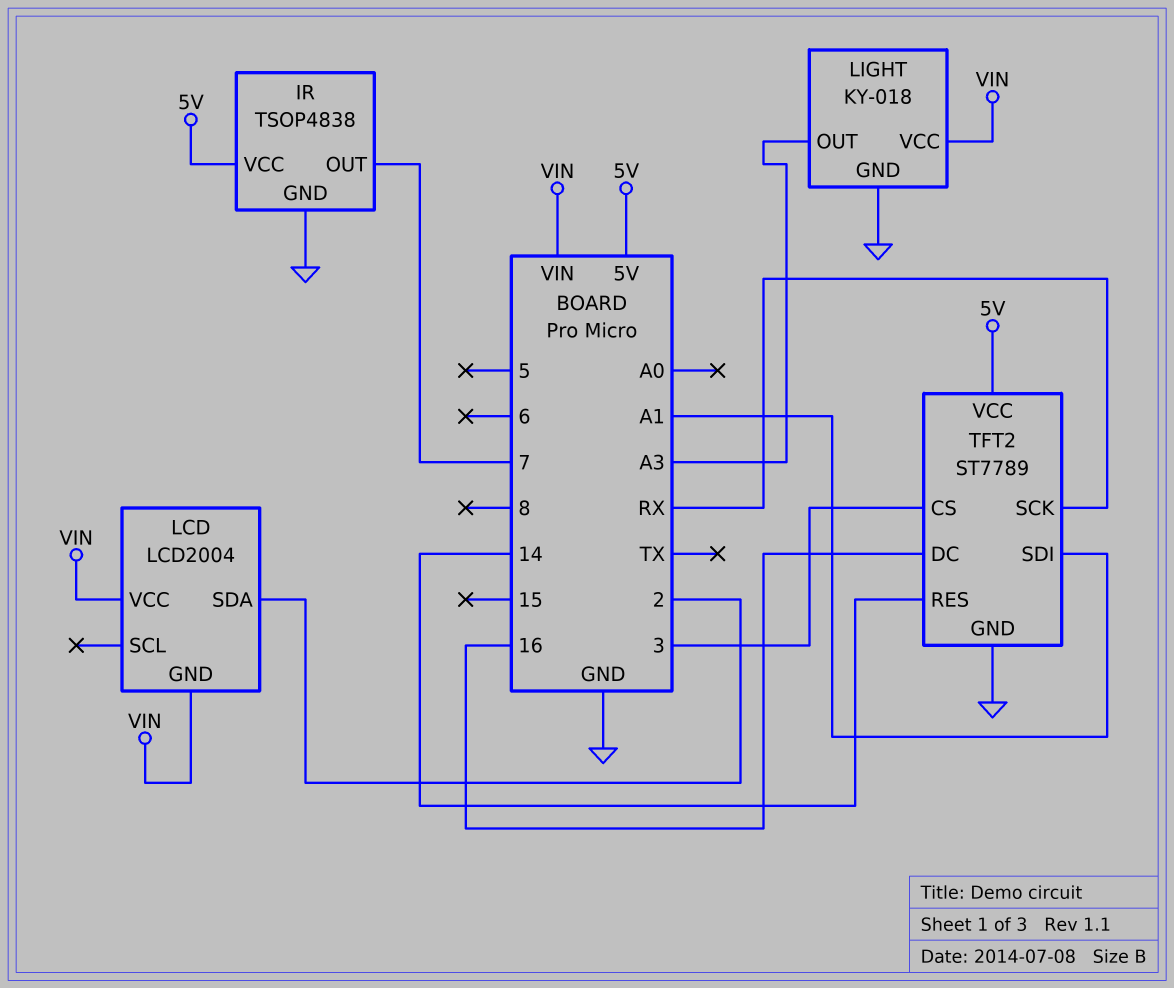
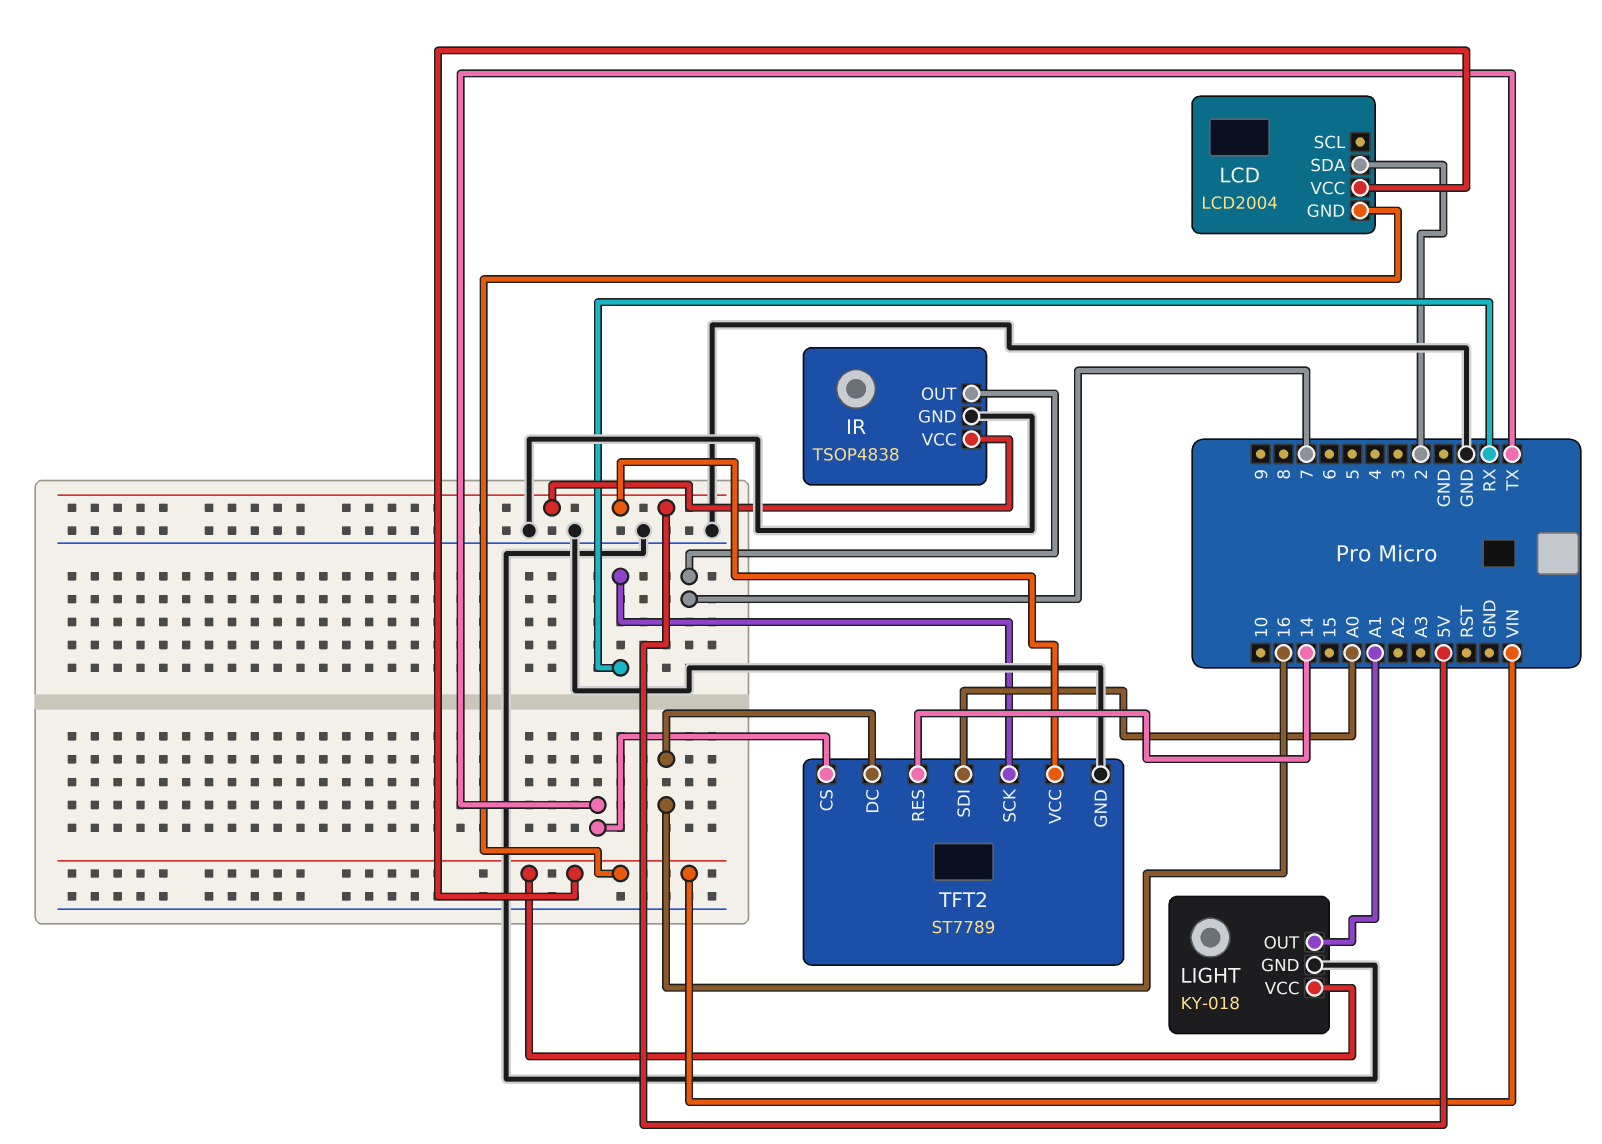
LIGHT pin OUT: A3 -> A1
TFT2 pin CS: 3 -> TX
TFT2 pin SDI: A1 -> A0

